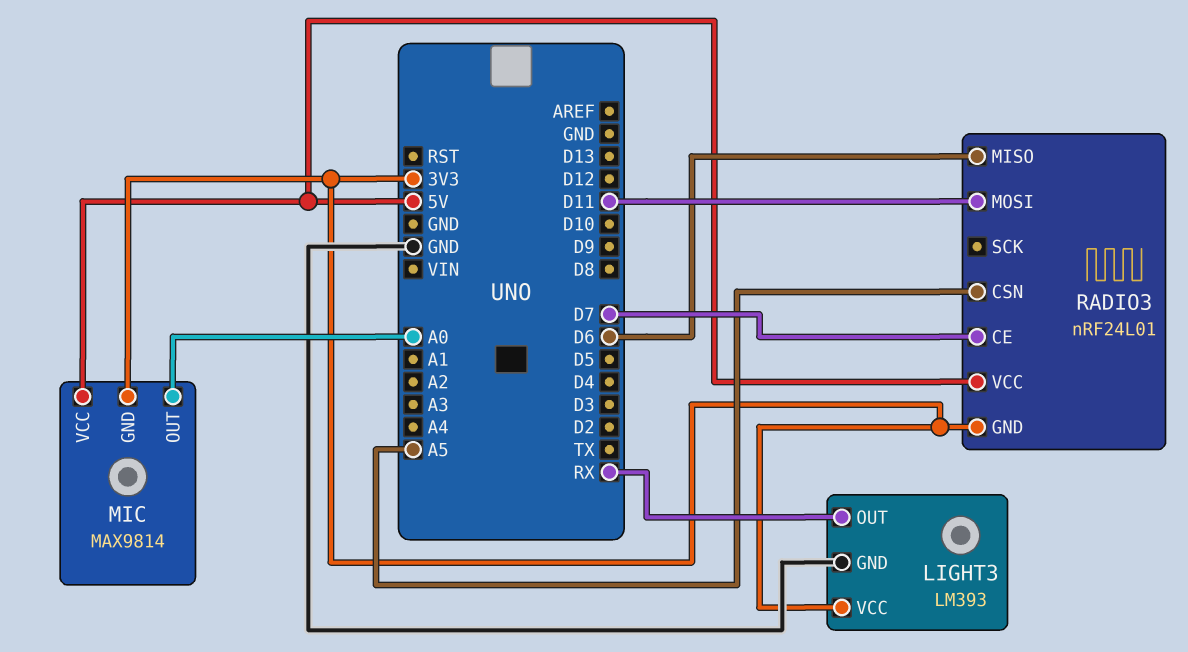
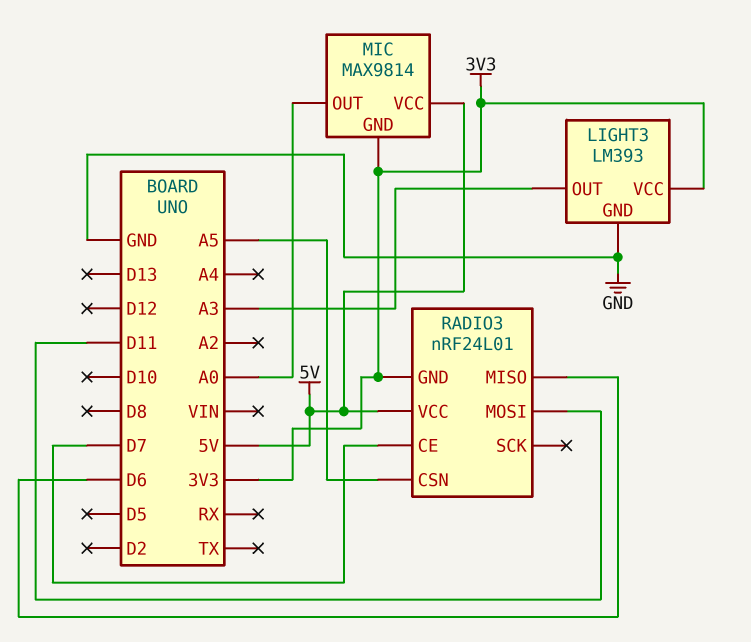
LIGHT3 pin OUT: RX -> A3

